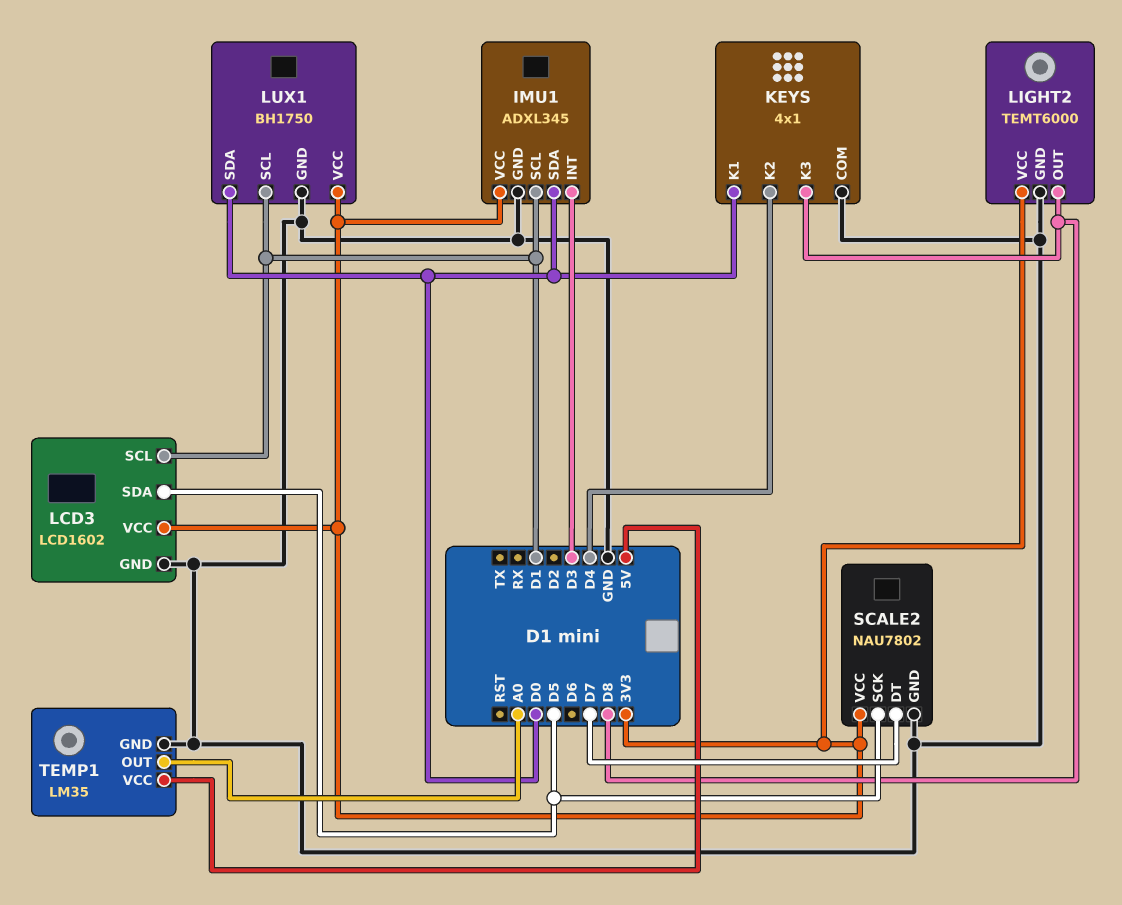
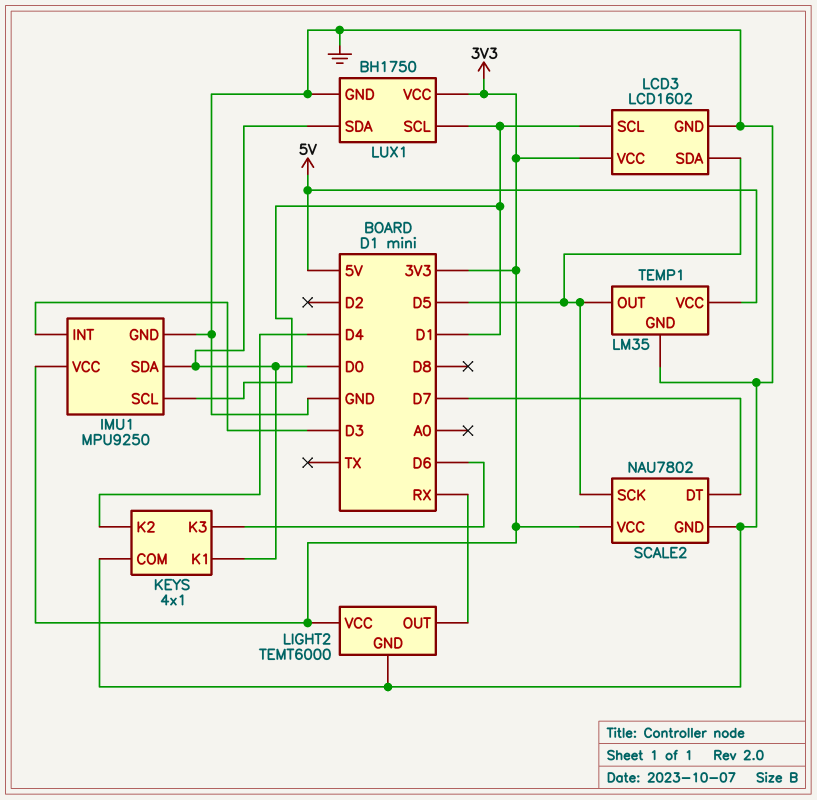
IMU1: ADXL345 -> MPU9250
KEYS pin K3: D8 -> D6
LIGHT2 pin OUT: D8 -> RX
TEMP1 pin OUT: A0 -> D5

